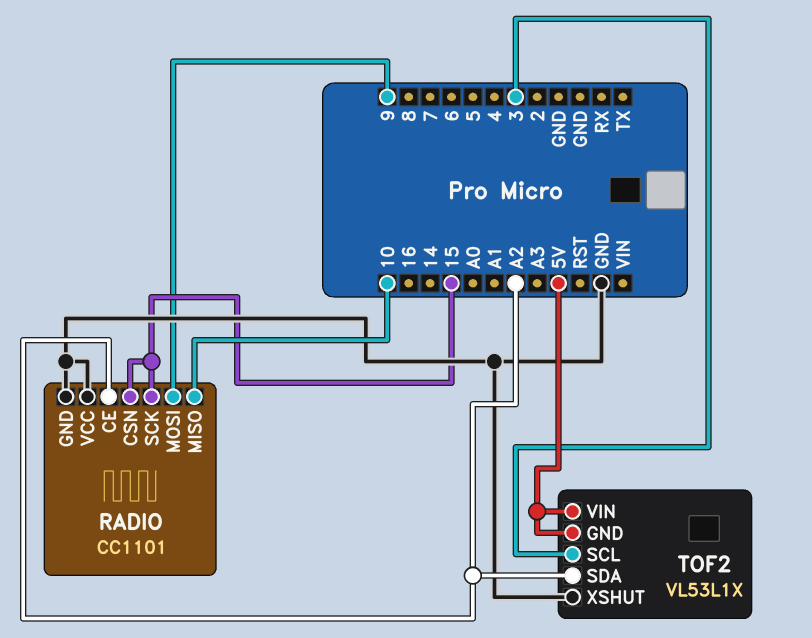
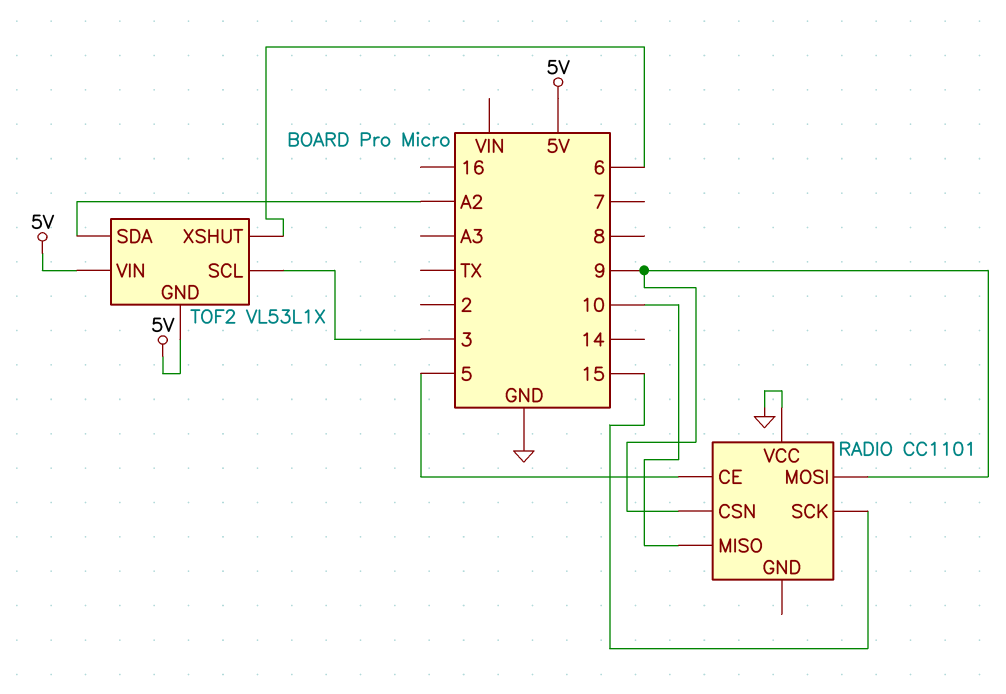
RADIO pin CE: A2 -> 5
RADIO pin CSN: 15 -> 9
RADIO pin GND: GND -> none
TOF2 pin XSHUT: GND -> 6

